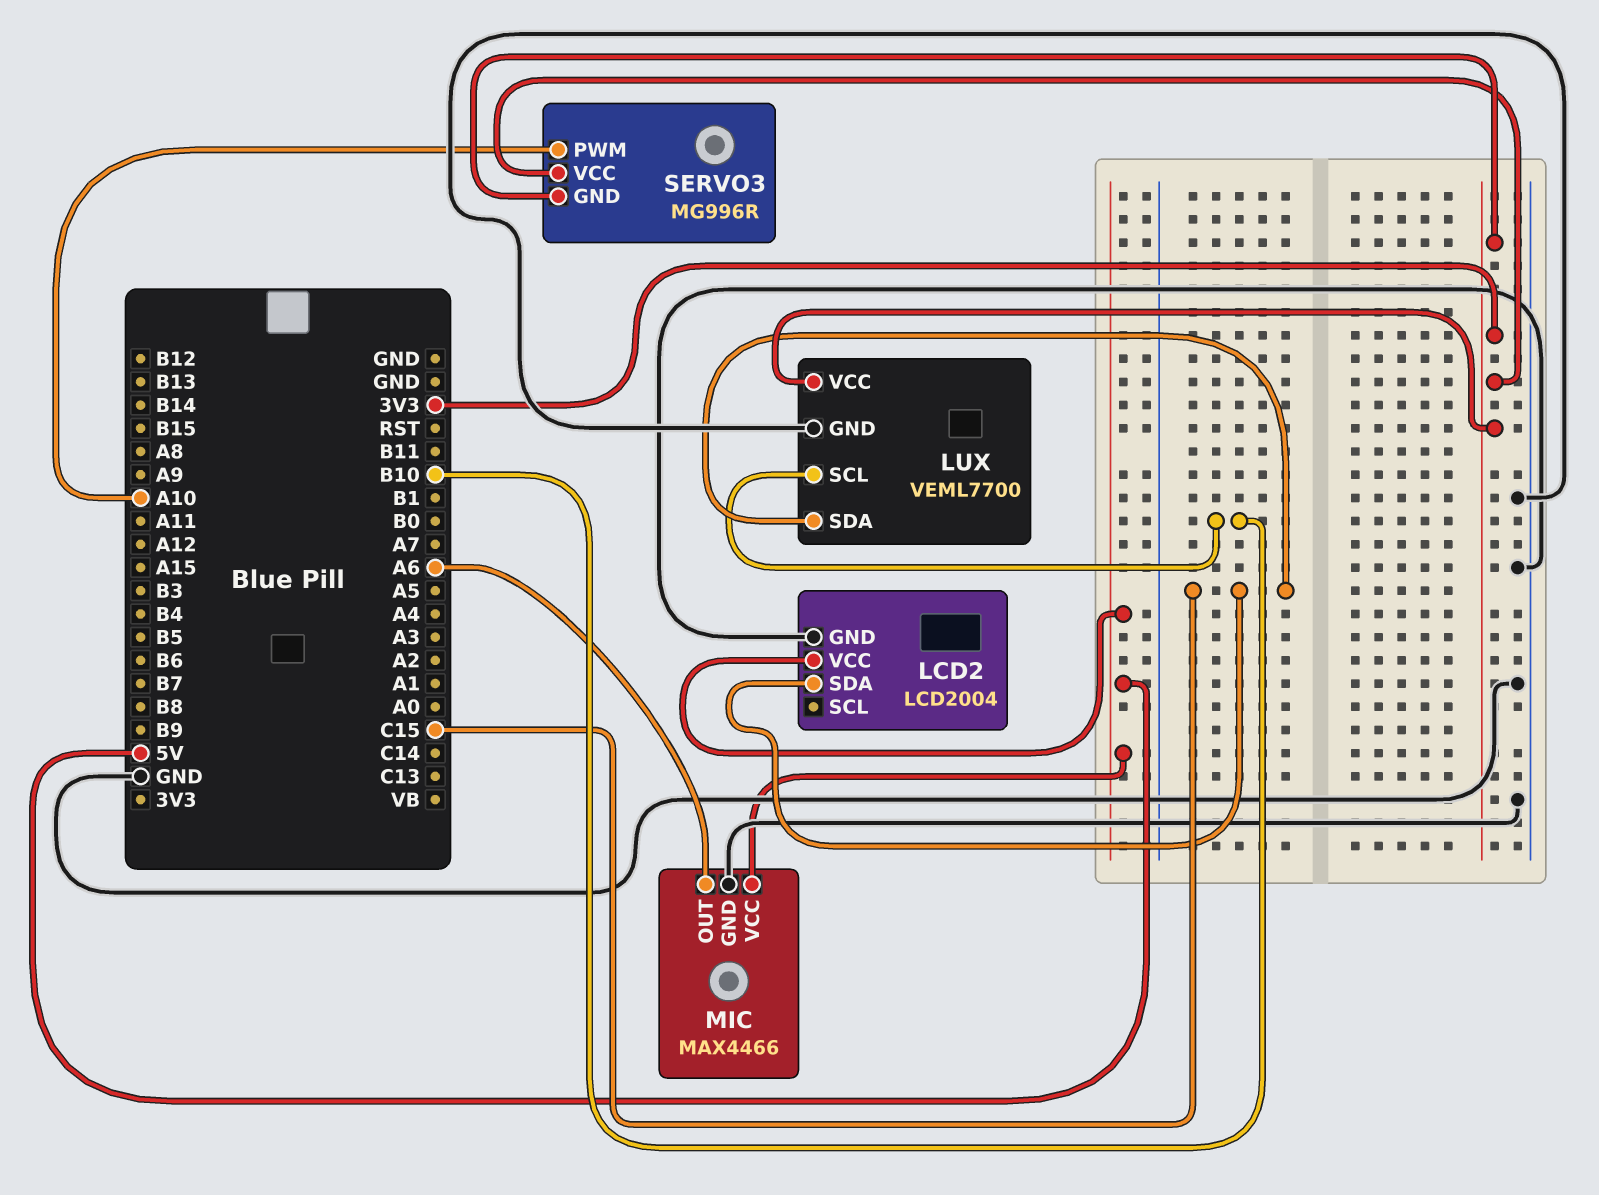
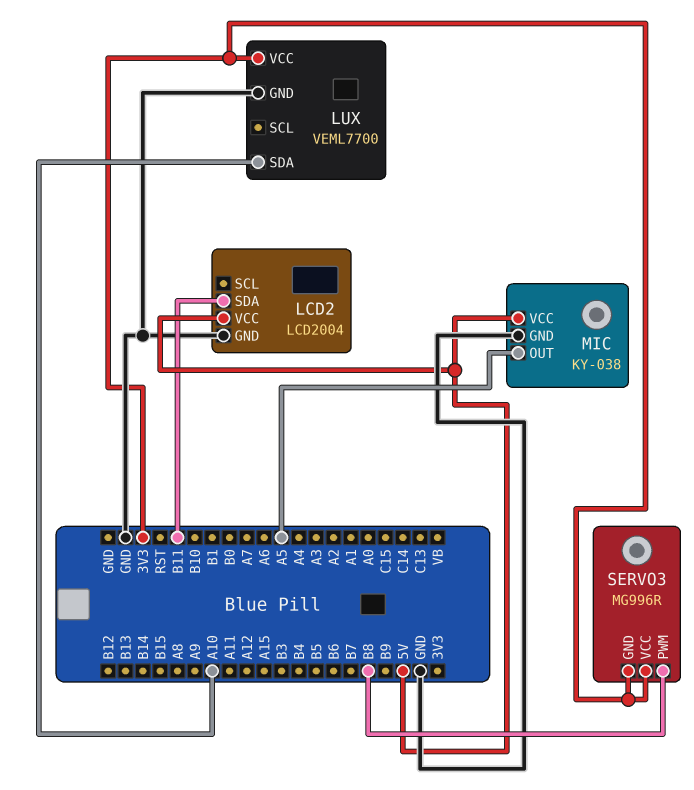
LCD2 pin SDA: C15 -> B11
LUX pin SCL: B10 -> none
LUX pin SDA: C15 -> A10
MIC: MAX4466 -> KY-038
MIC pin OUT: A6 -> A5
SERVO3 pin PWM: A10 -> B8

